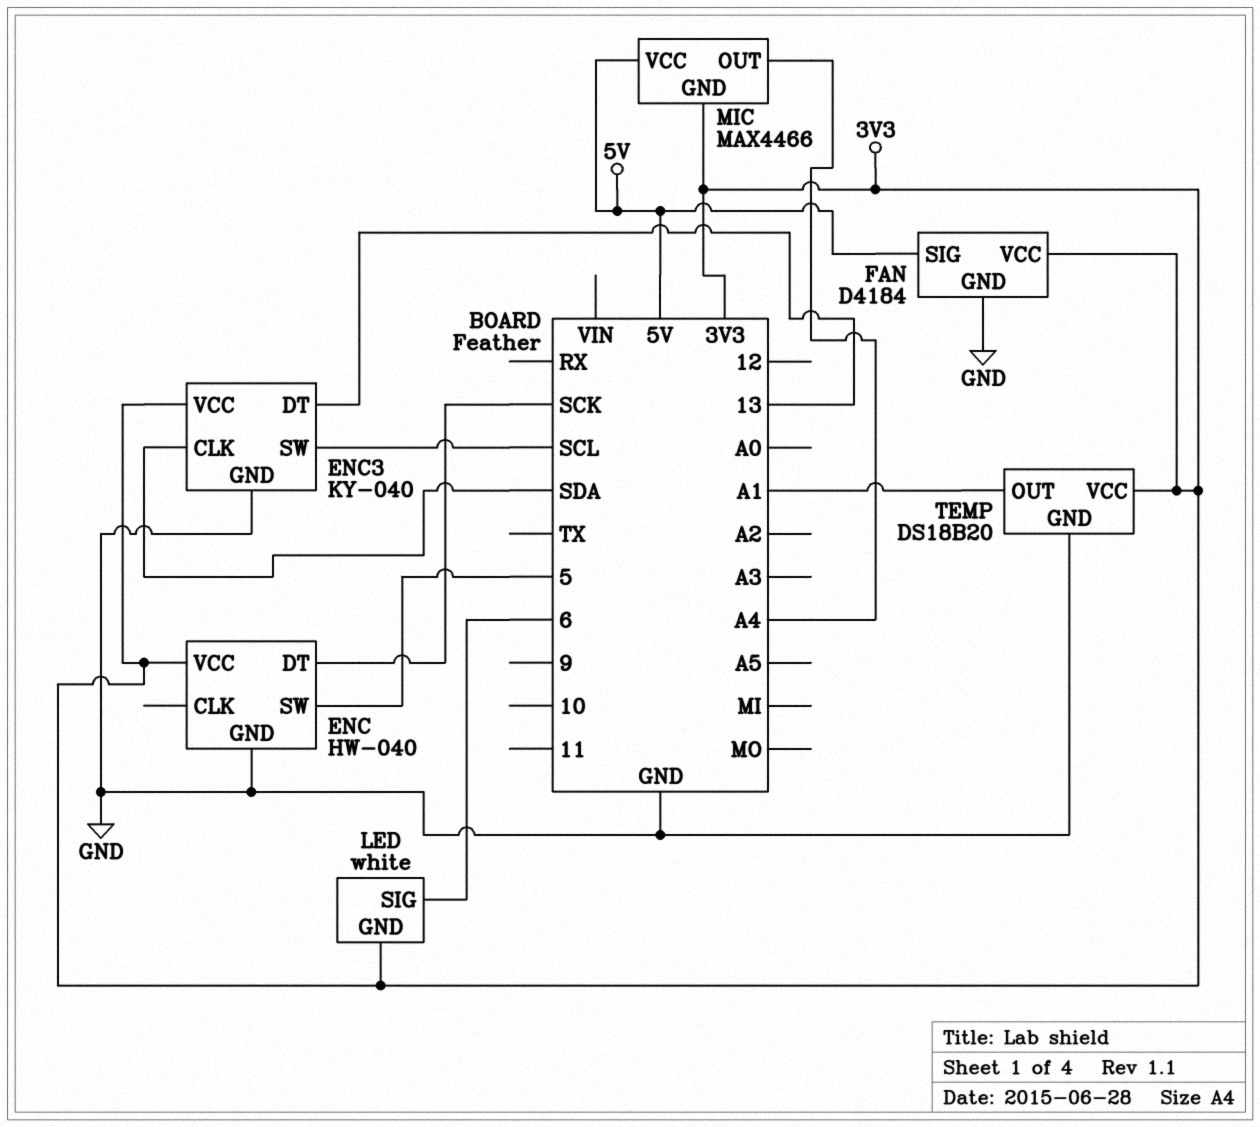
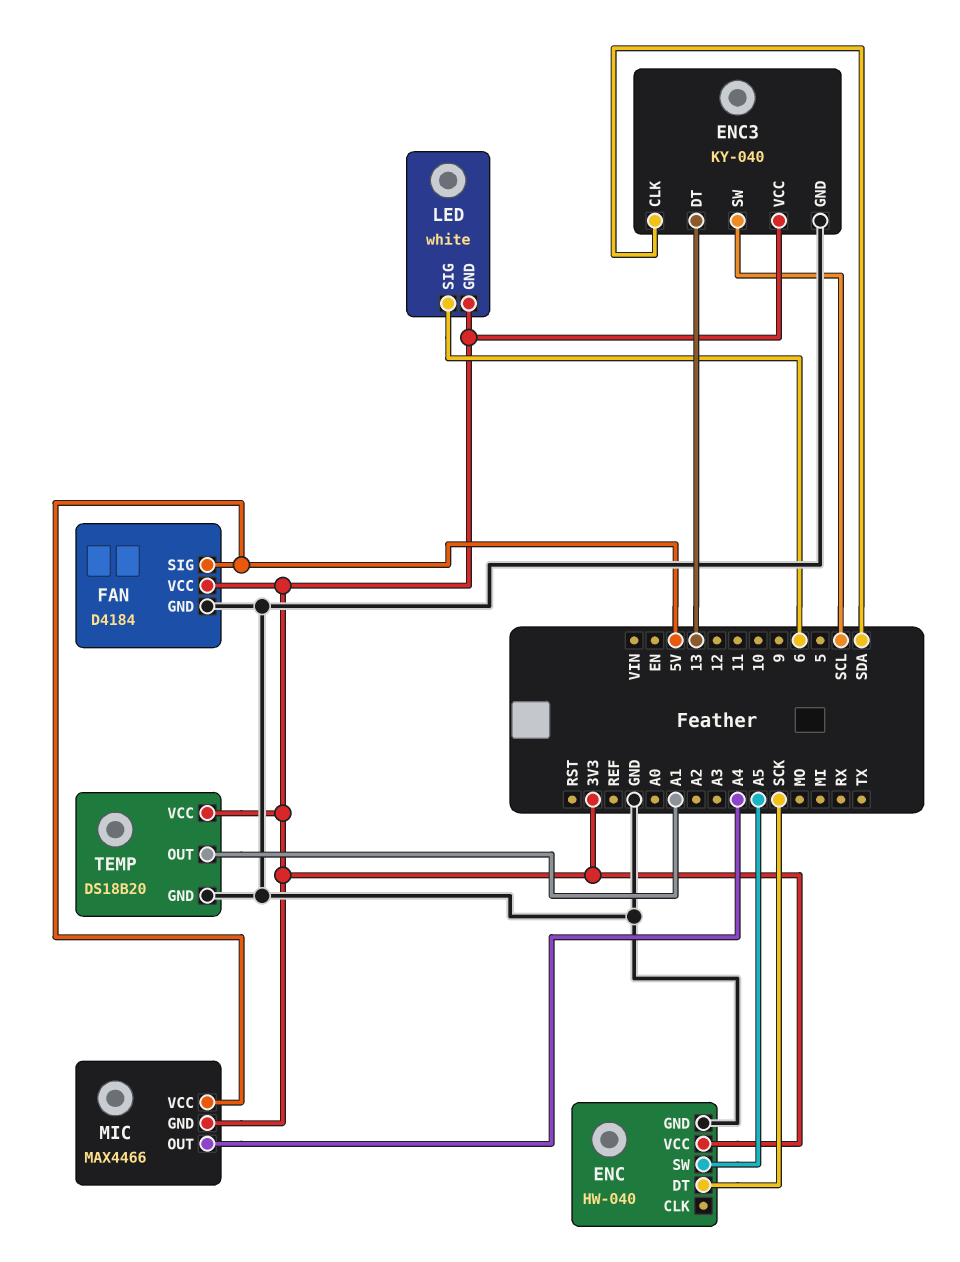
ENC pin SW: 5 -> A5

